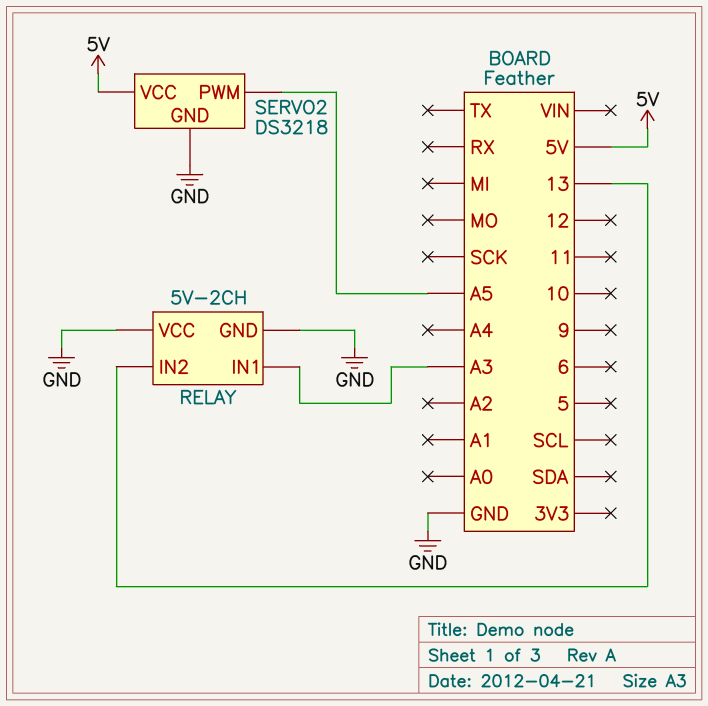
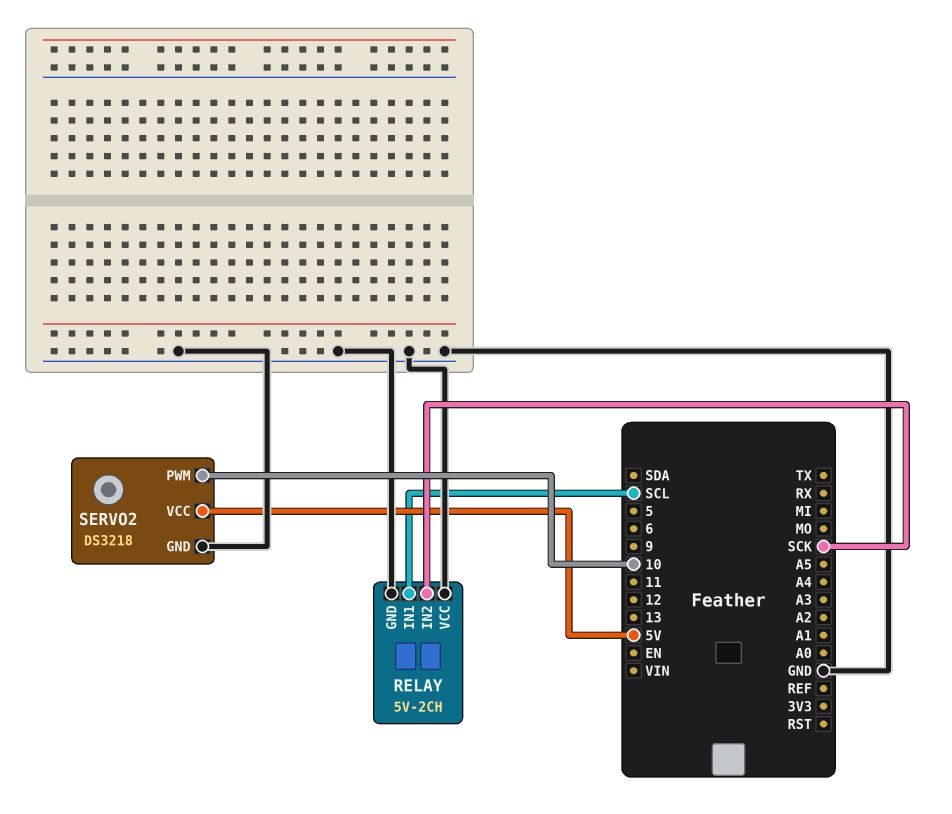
RELAY pin IN1: A3 -> SCL
RELAY pin IN2: 13 -> SCK
SERVO2 pin PWM: A5 -> 10

